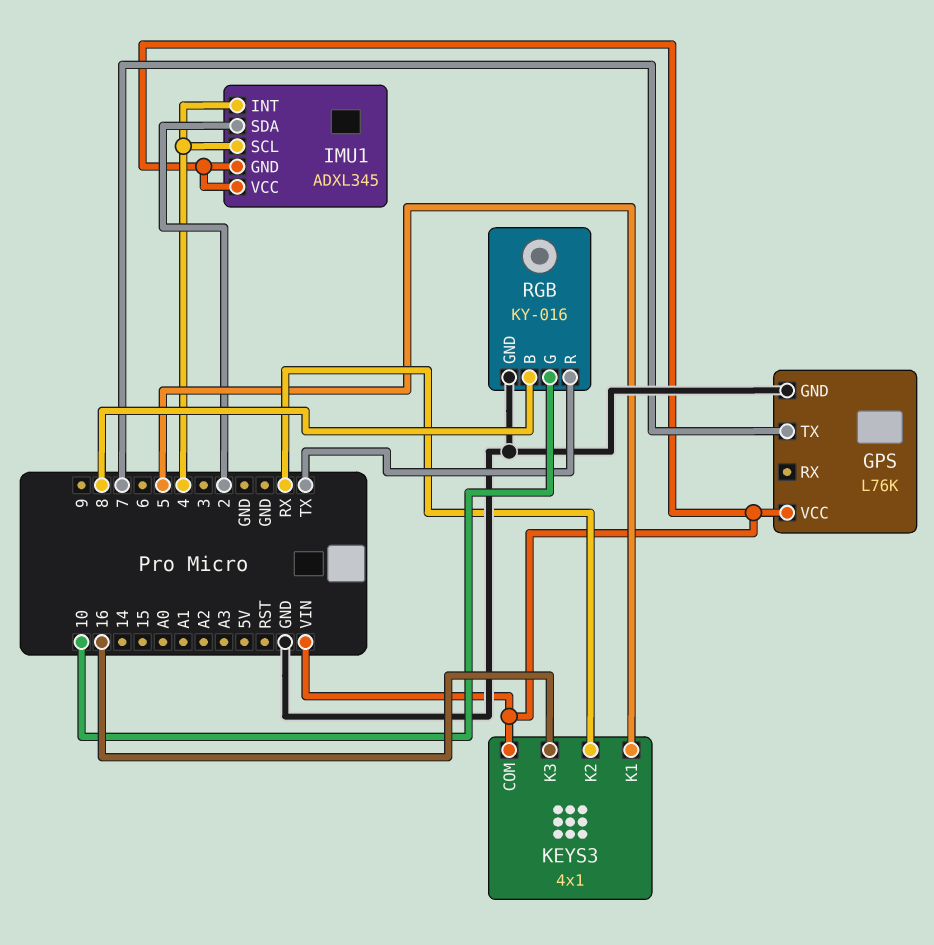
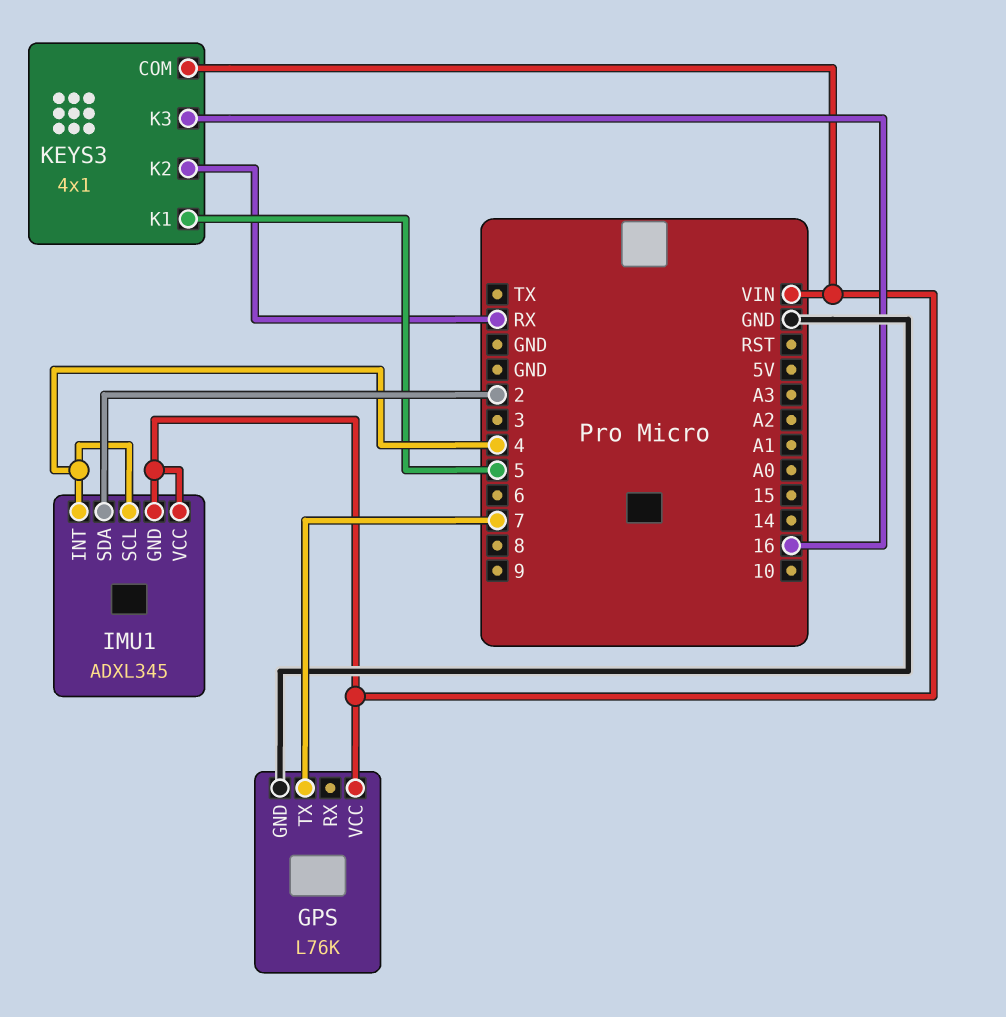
RGB: KY-016 -> none
RGB pin B: 8 -> none
RGB pin G: 10 -> none
RGB pin GND: GND -> none
RGB pin R: TX -> none

